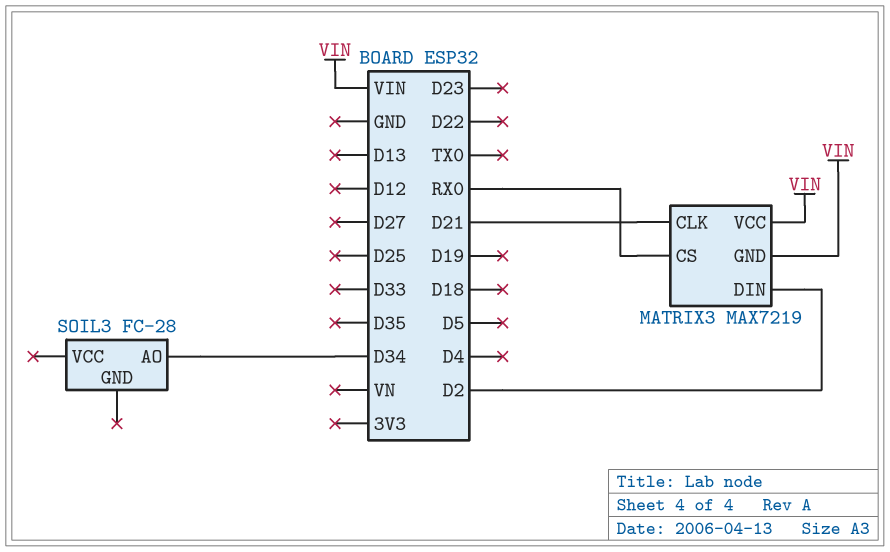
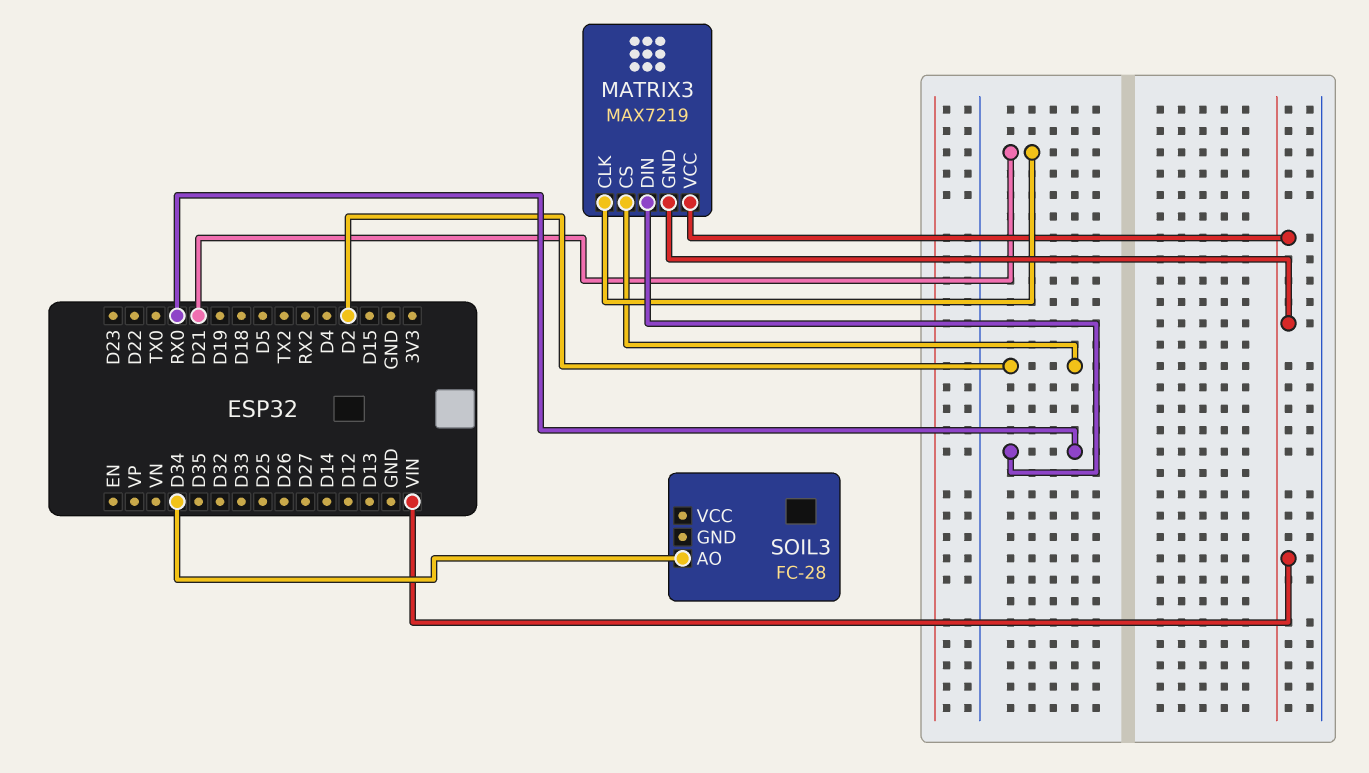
MATRIX3 pin CS: RX0 -> D2
MATRIX3 pin DIN: D2 -> RX0

